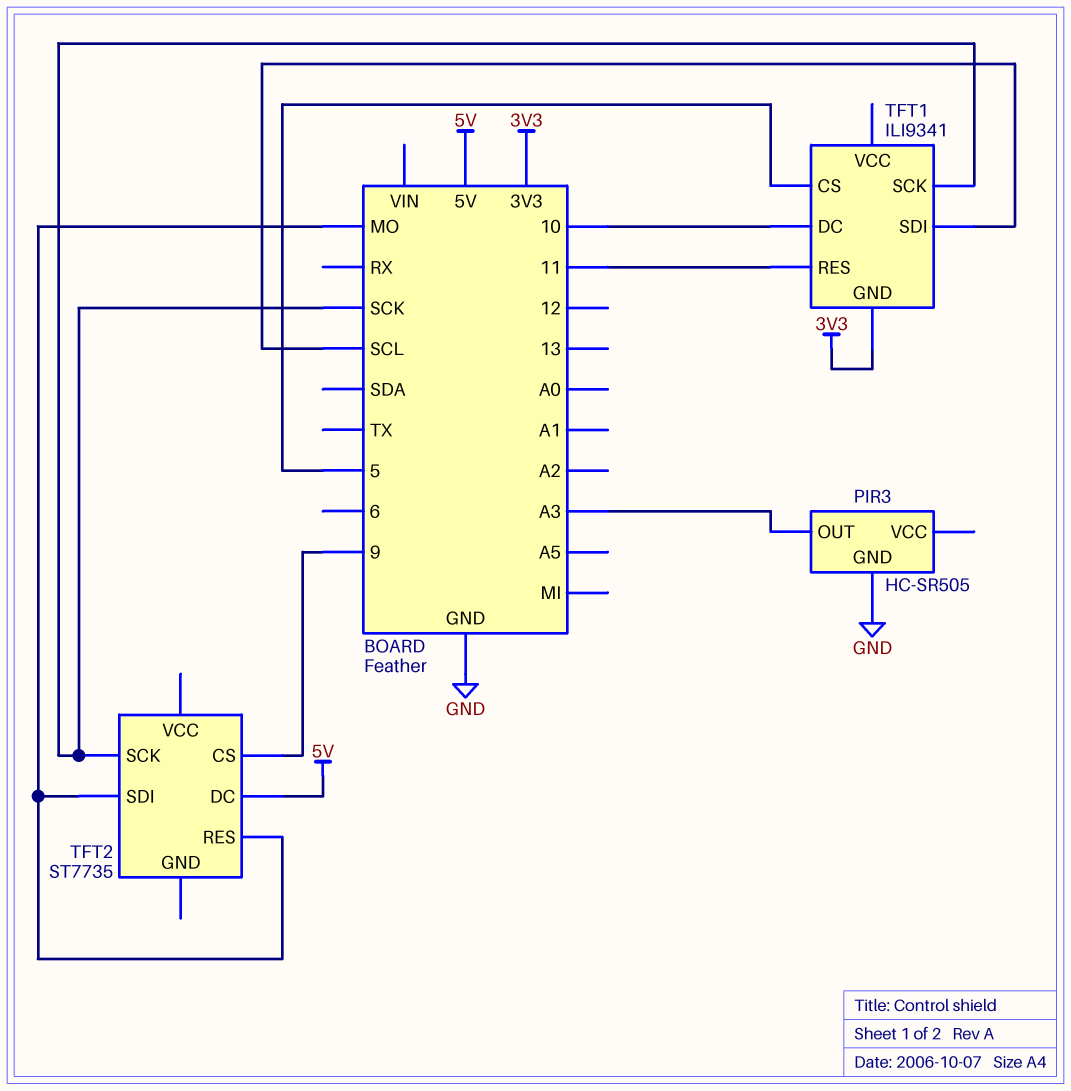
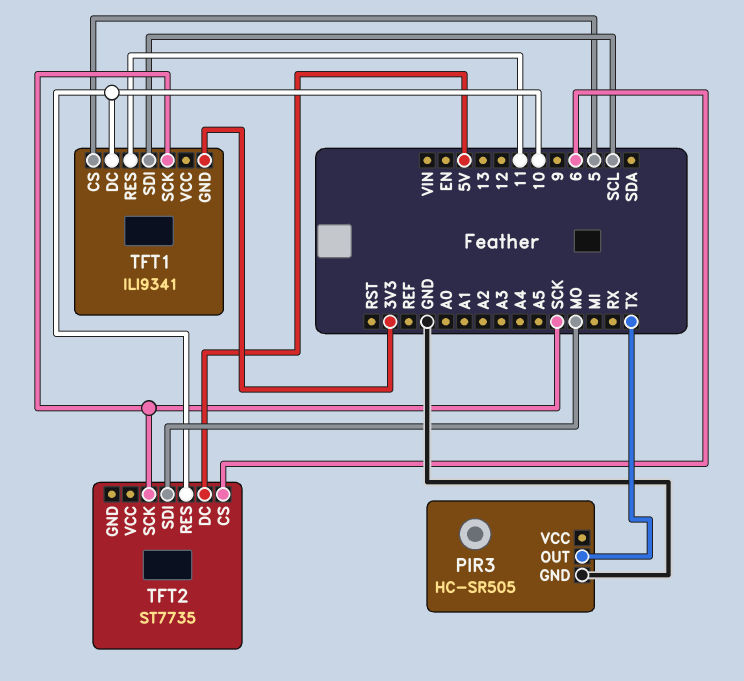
PIR3 pin OUT: A3 -> TX
TFT2 pin CS: 9 -> 6
TFT2 pin RES: MO -> 10

